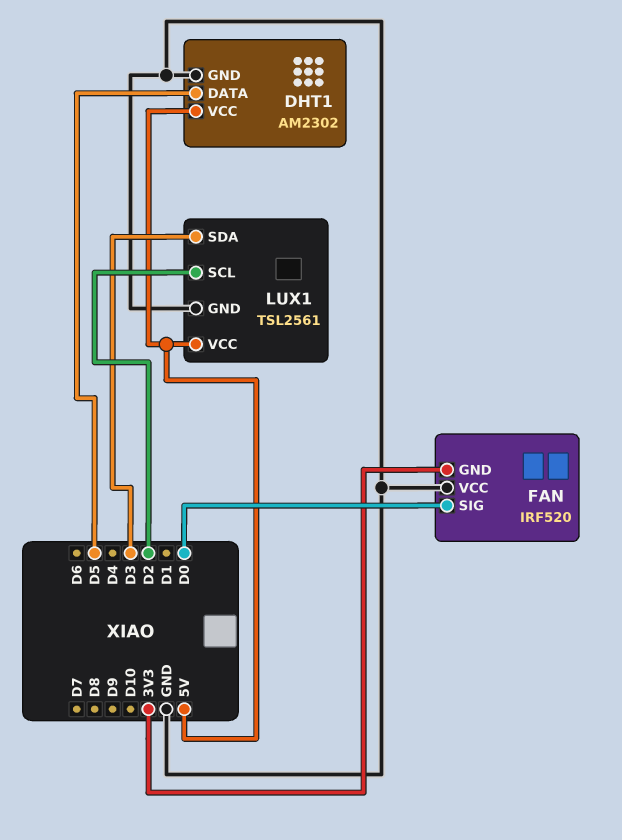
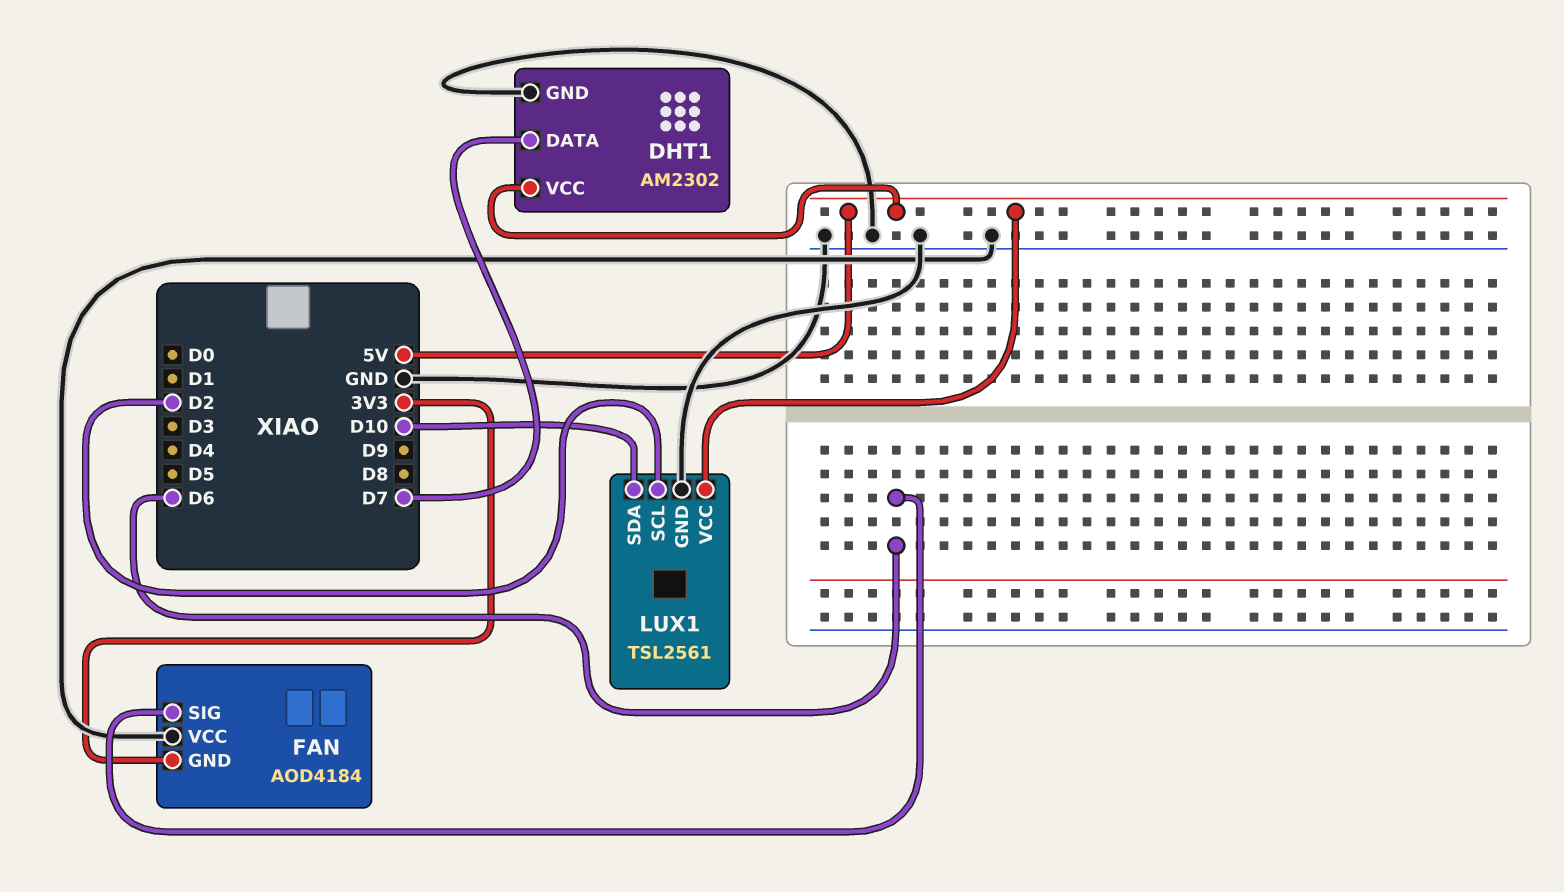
DHT1 pin DATA: D5 -> D7
FAN: IRF520 -> AOD4184
FAN pin SIG: D0 -> D6
LUX1 pin SDA: D3 -> D10

